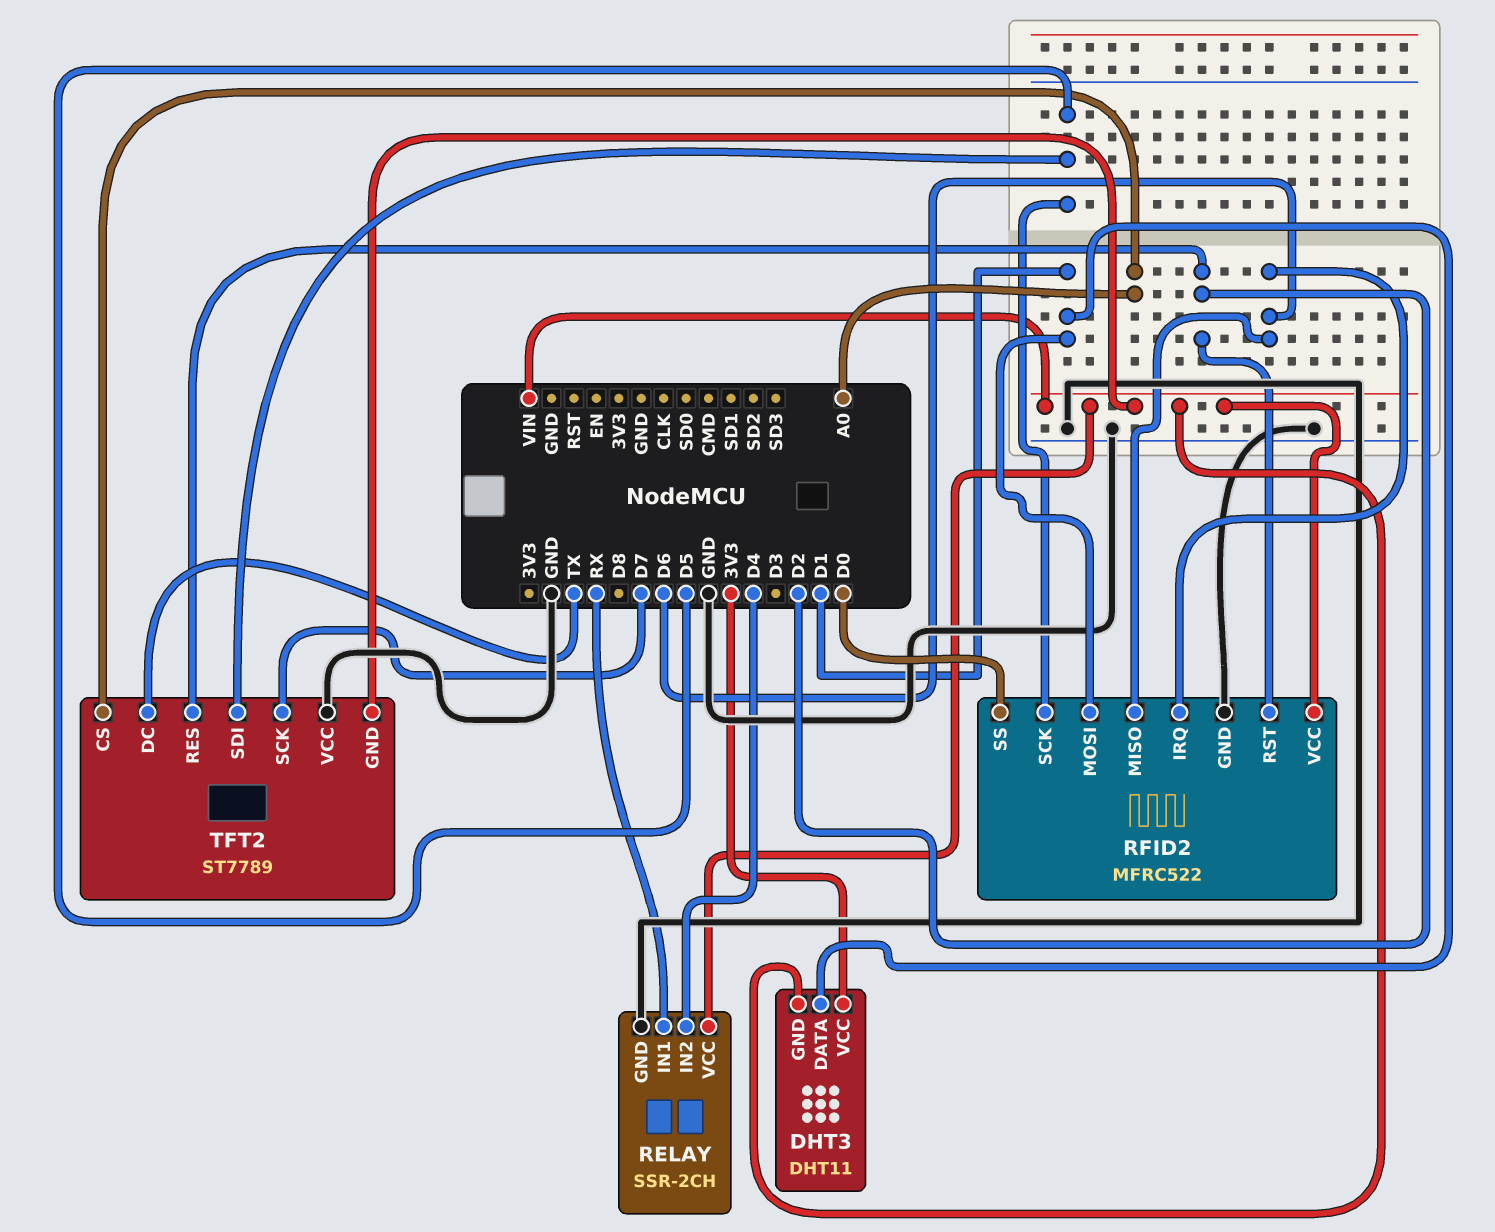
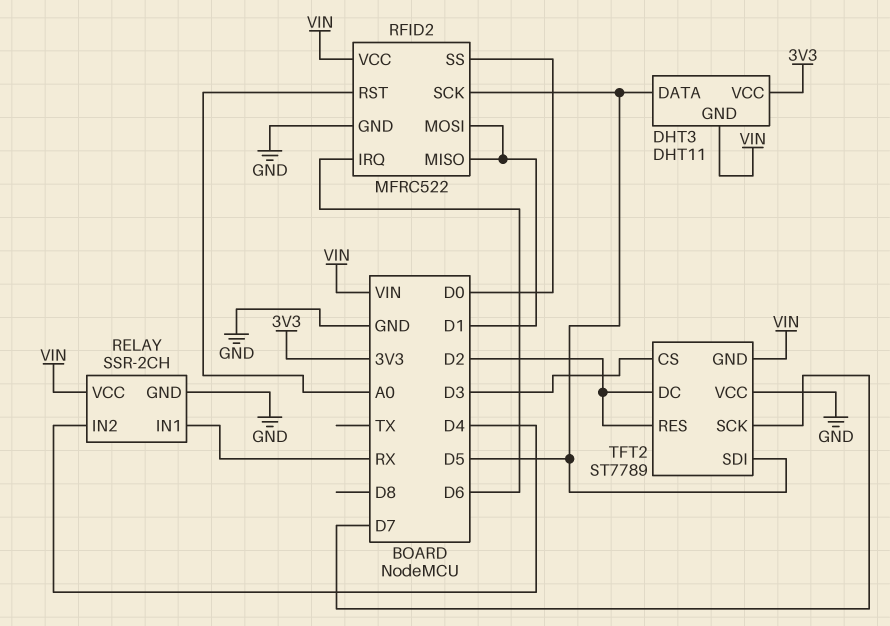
DHT3 pin DATA: D1 -> D5
RFID2 pin MISO: D6 -> D1
RFID2 pin RST: D2 -> A0
TFT2 pin CS: A0 -> D3
TFT2 pin DC: TX -> D2

